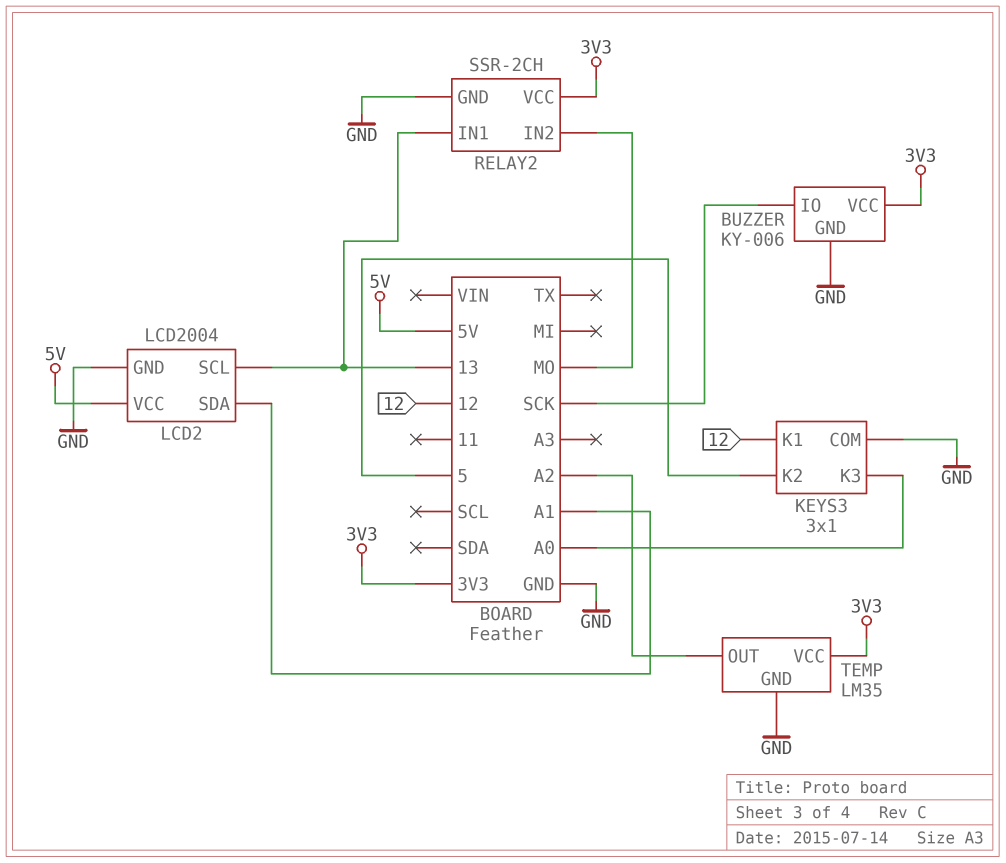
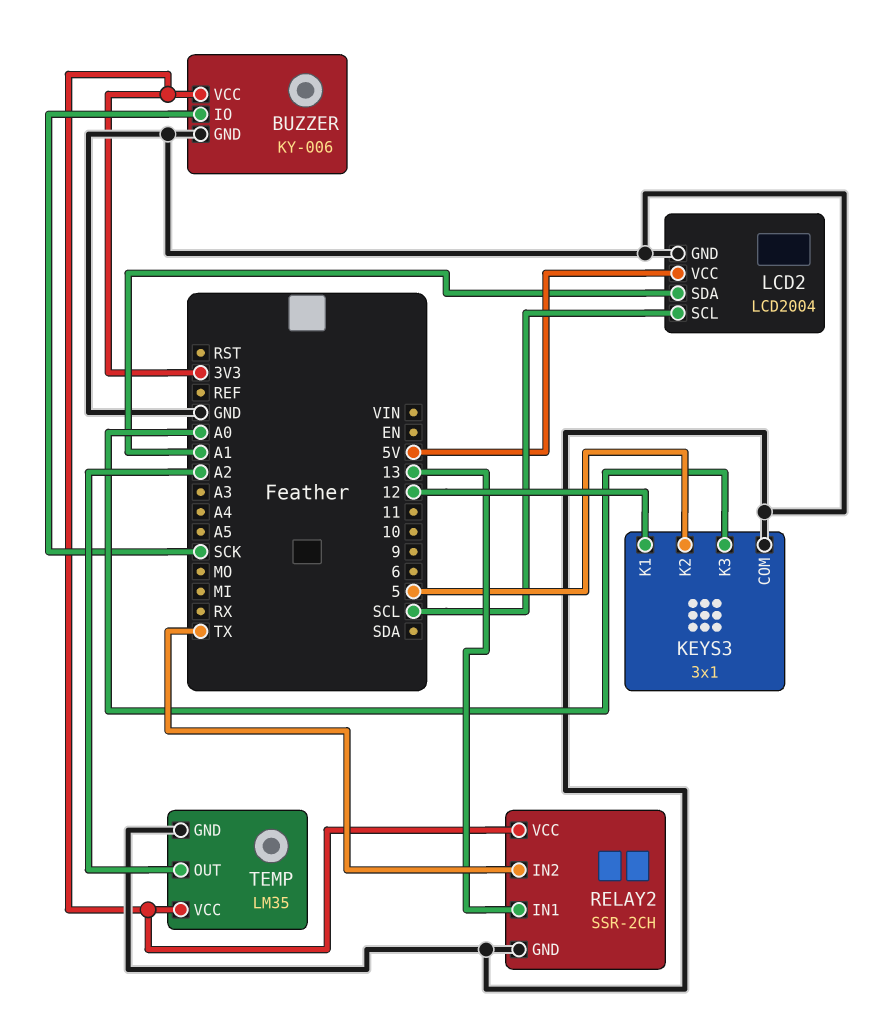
LCD2 pin SCL: 13 -> SCL
RELAY2 pin IN2: MO -> TX

